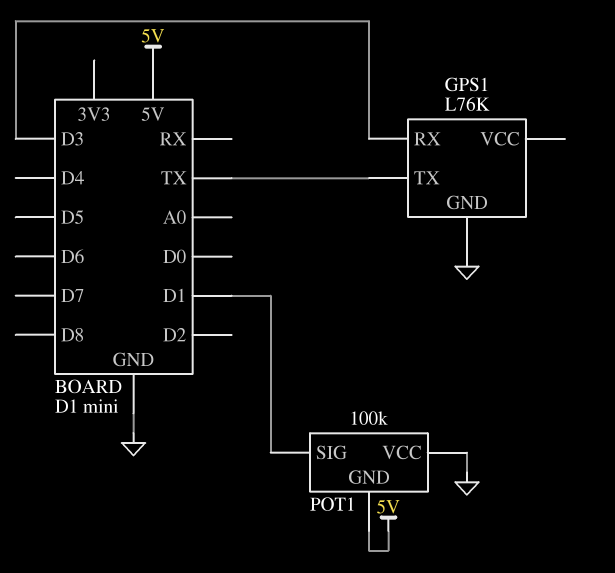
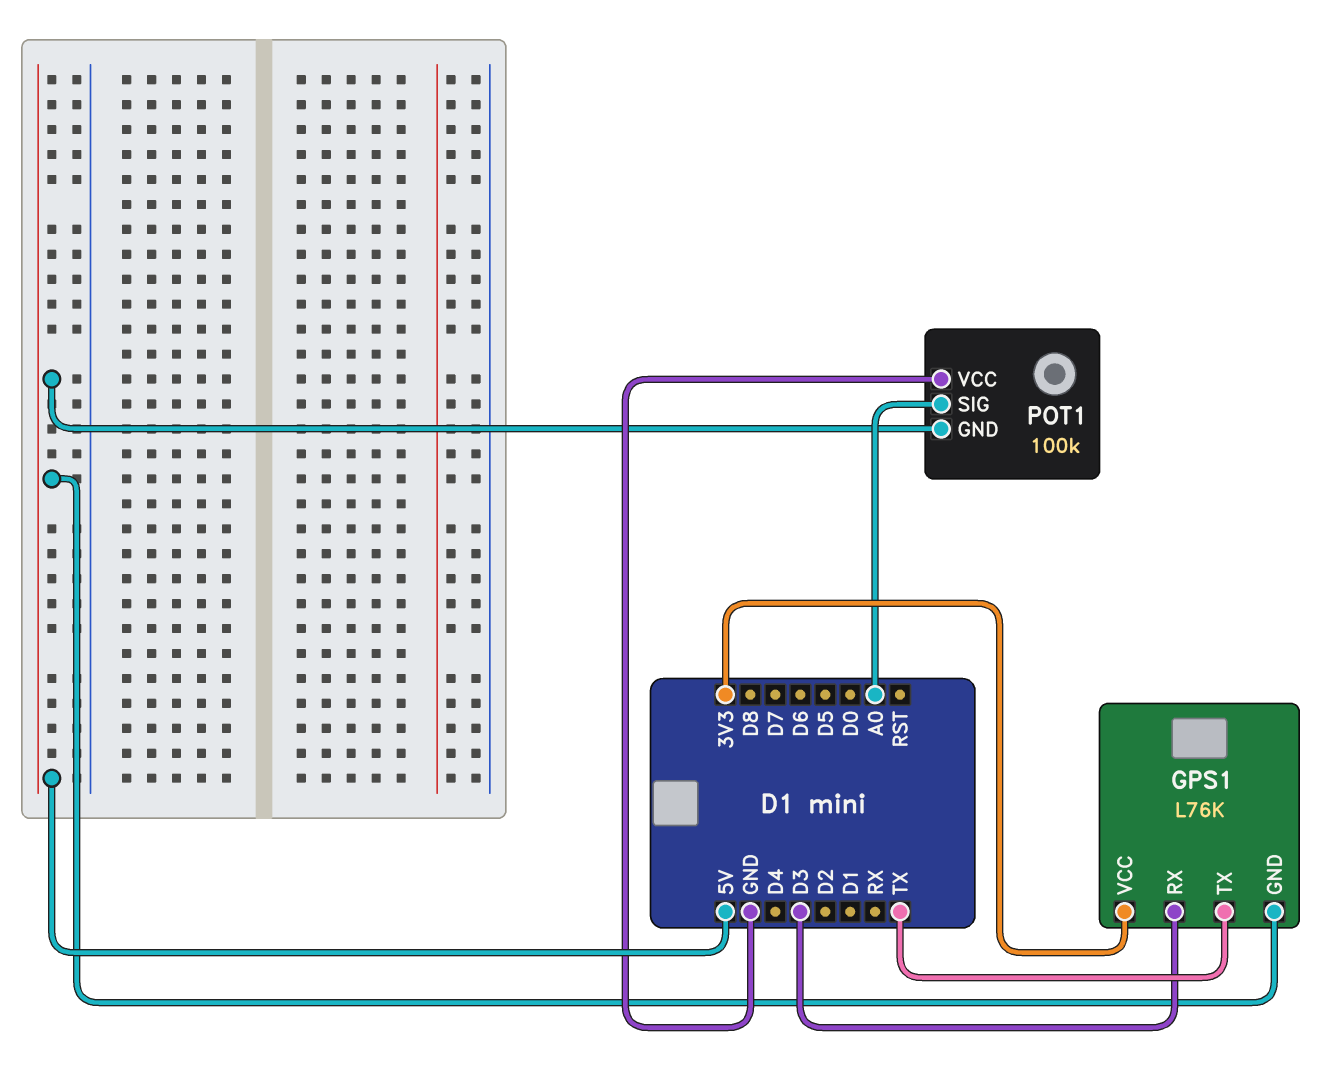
GPS1 pin GND: GND -> 5V
GPS1 pin VCC: none -> 3V3
POT1 pin SIG: D1 -> A0

